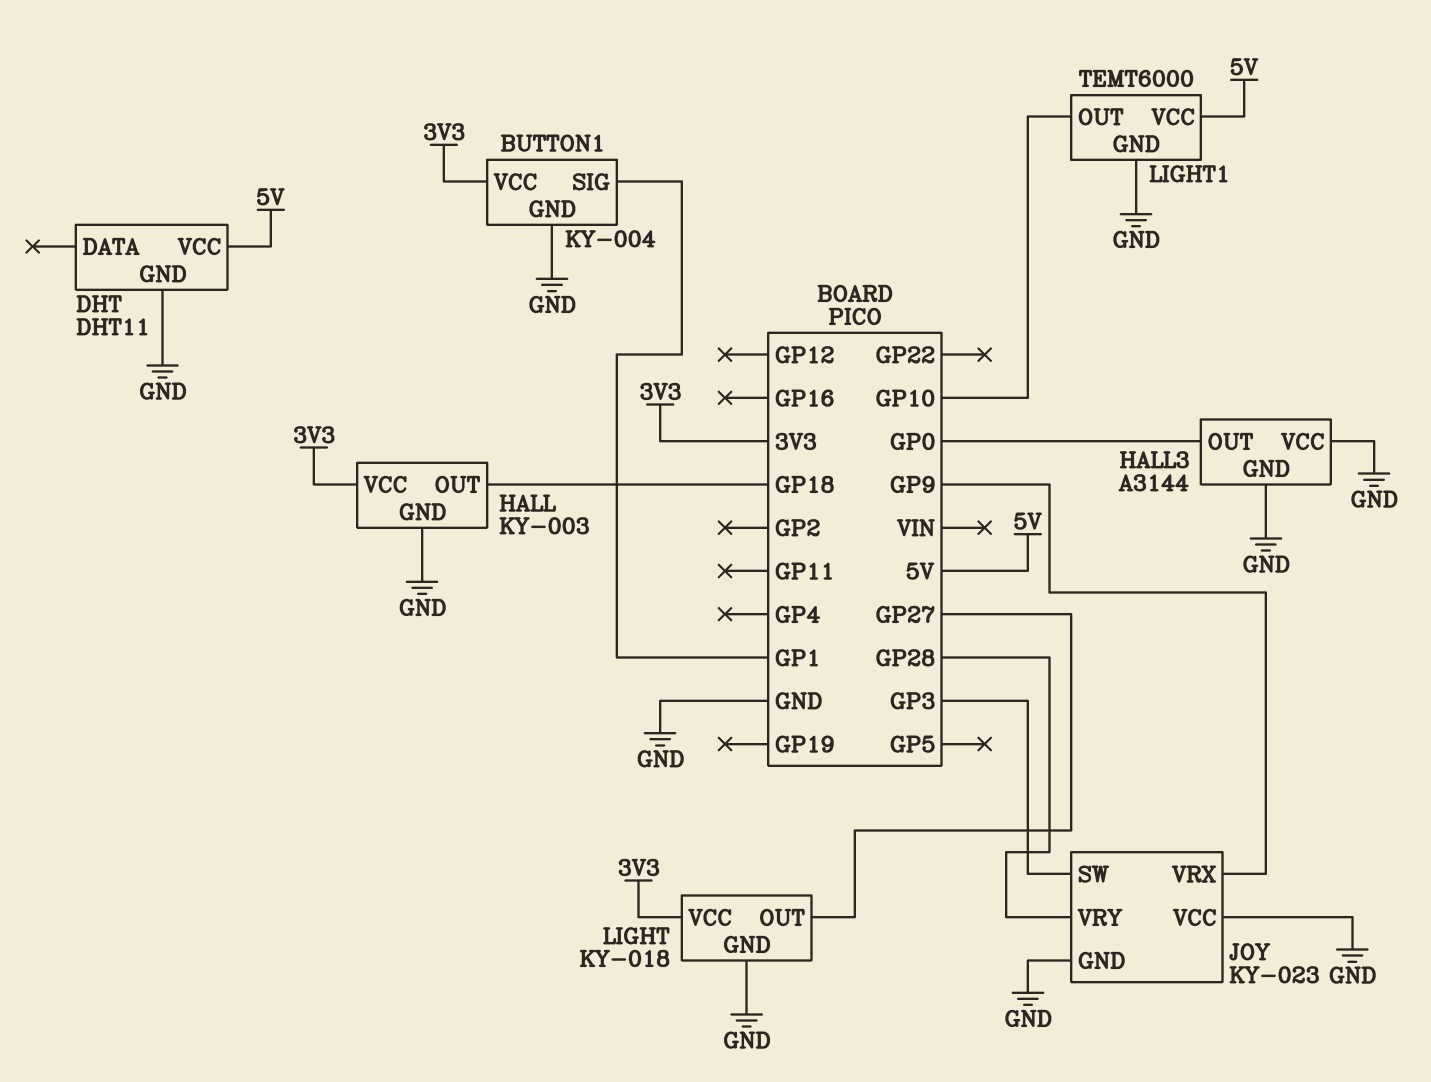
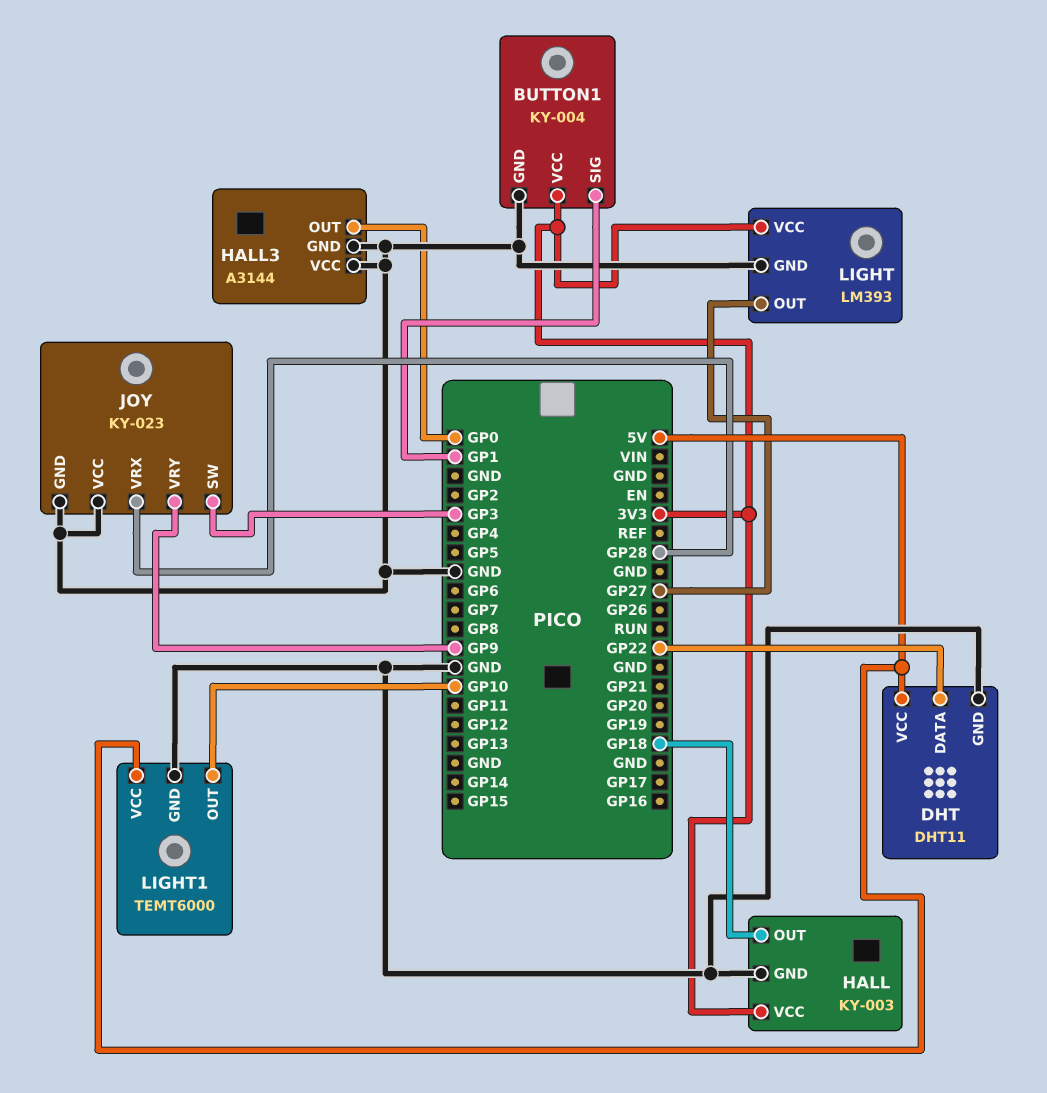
DHT pin DATA: none -> GP22
JOY pin VRX: GP9 -> GP28
JOY pin VRY: GP28 -> GP9
LIGHT: KY-018 -> LM393

